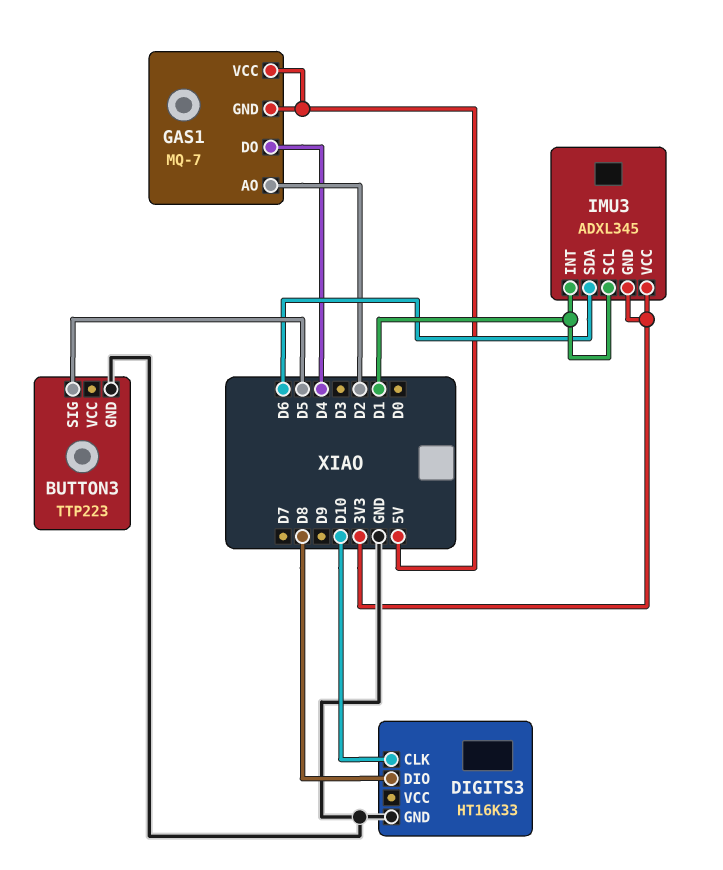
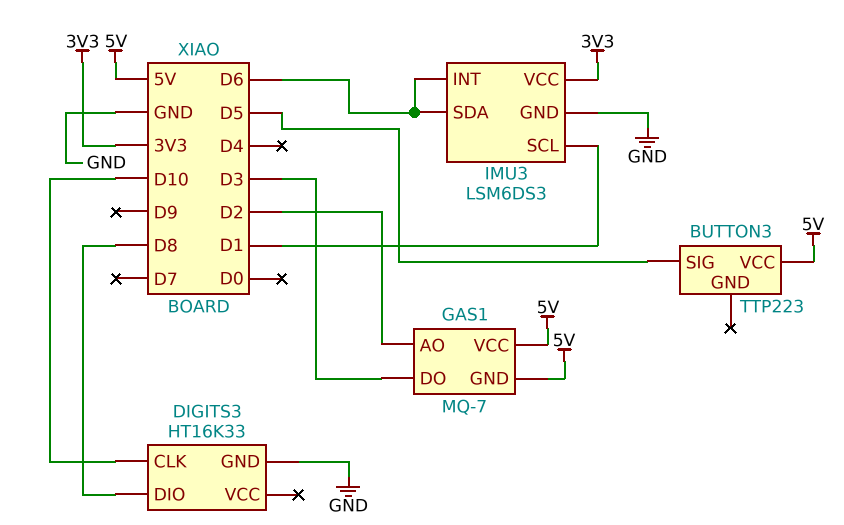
BUTTON3 pin GND: GND -> none
BUTTON3 pin VCC: none -> 5V
GAS1 pin DO: D4 -> D3
IMU3: ADXL345 -> LSM6DS3
IMU3 pin GND: 3V3 -> GND
IMU3 pin INT: D1 -> D6

